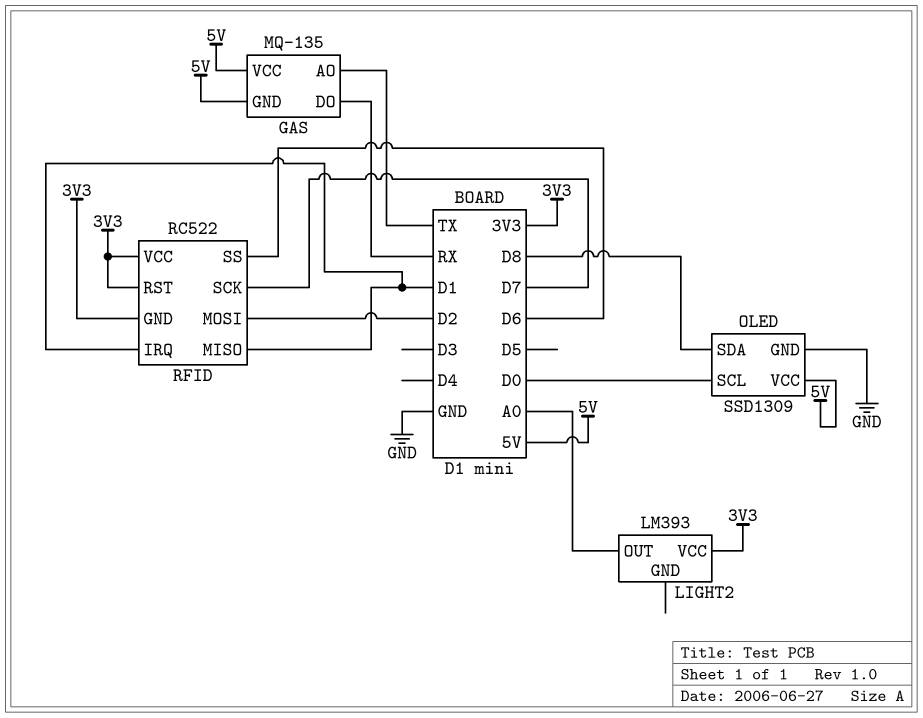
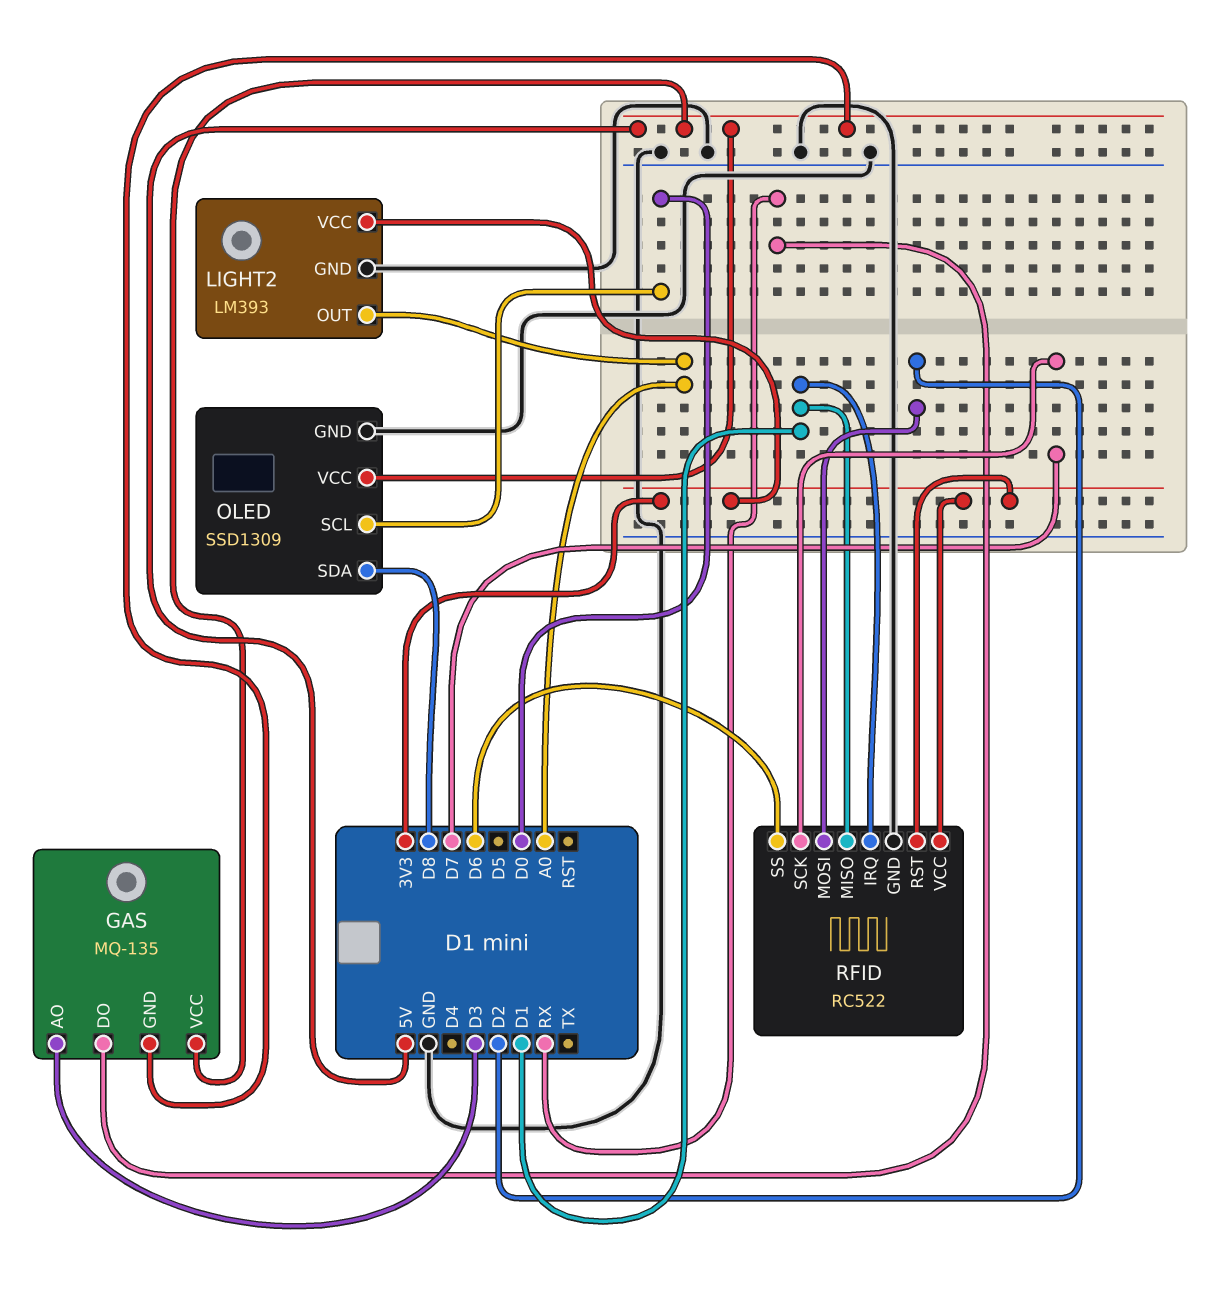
GAS pin AO: TX -> D3
LIGHT2 pin GND: none -> GND
RFID pin GND: 3V3 -> GND

